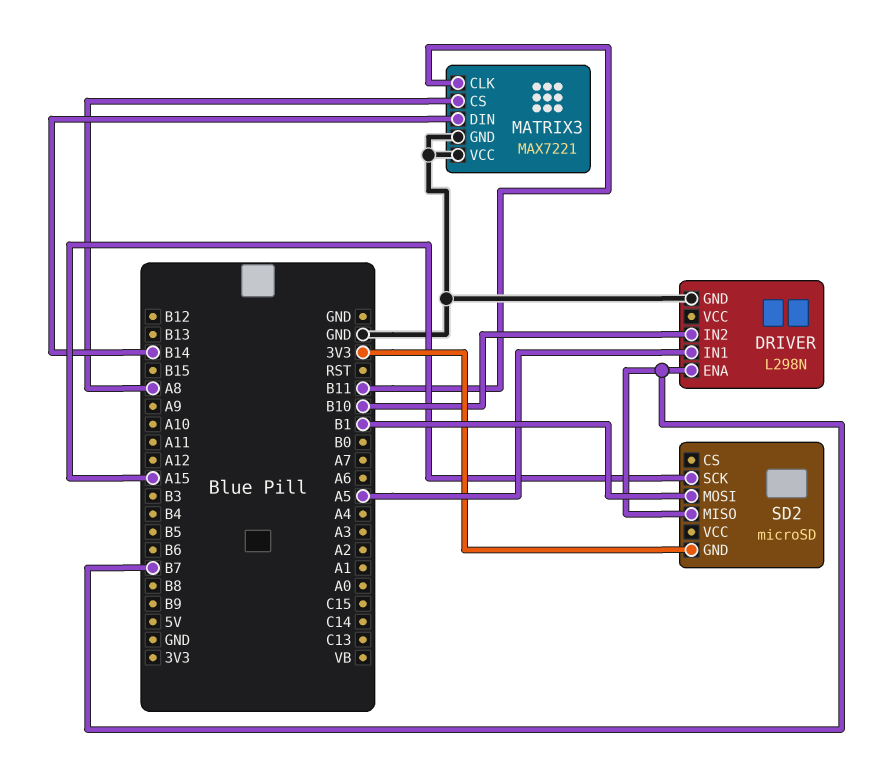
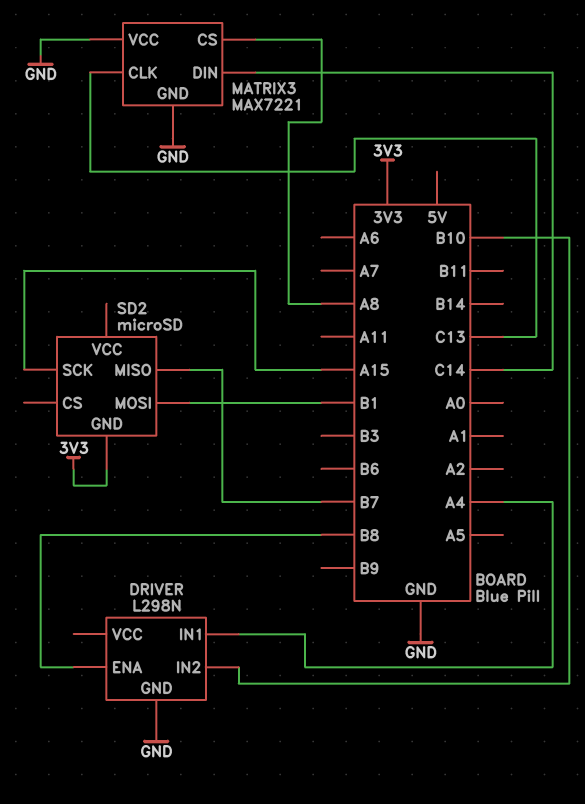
DRIVER pin ENA: B7 -> B8
DRIVER pin IN1: A5 -> A4
MATRIX3 pin CLK: B11 -> C13
MATRIX3 pin DIN: B14 -> C14

